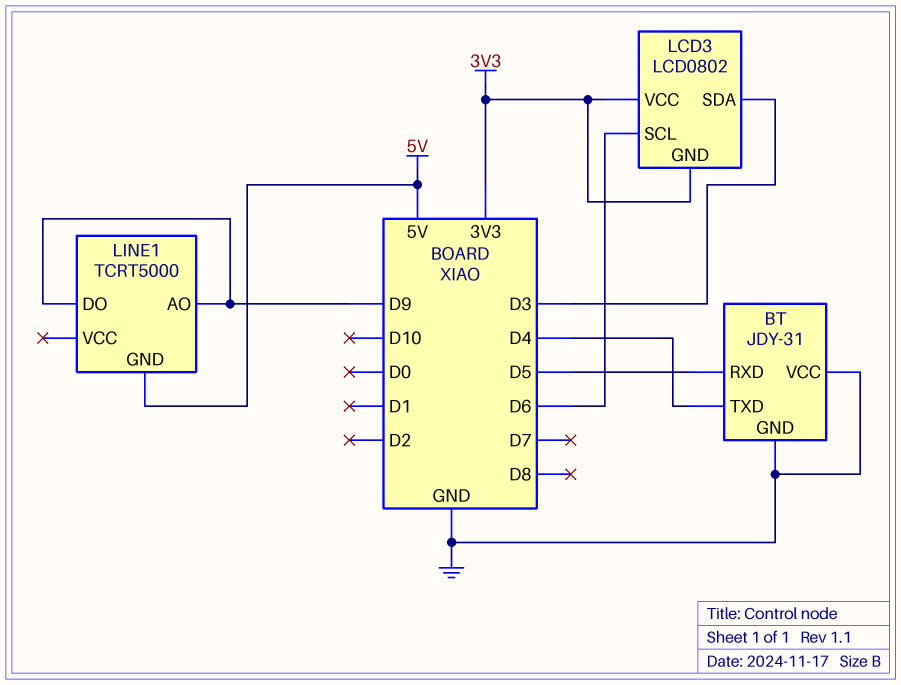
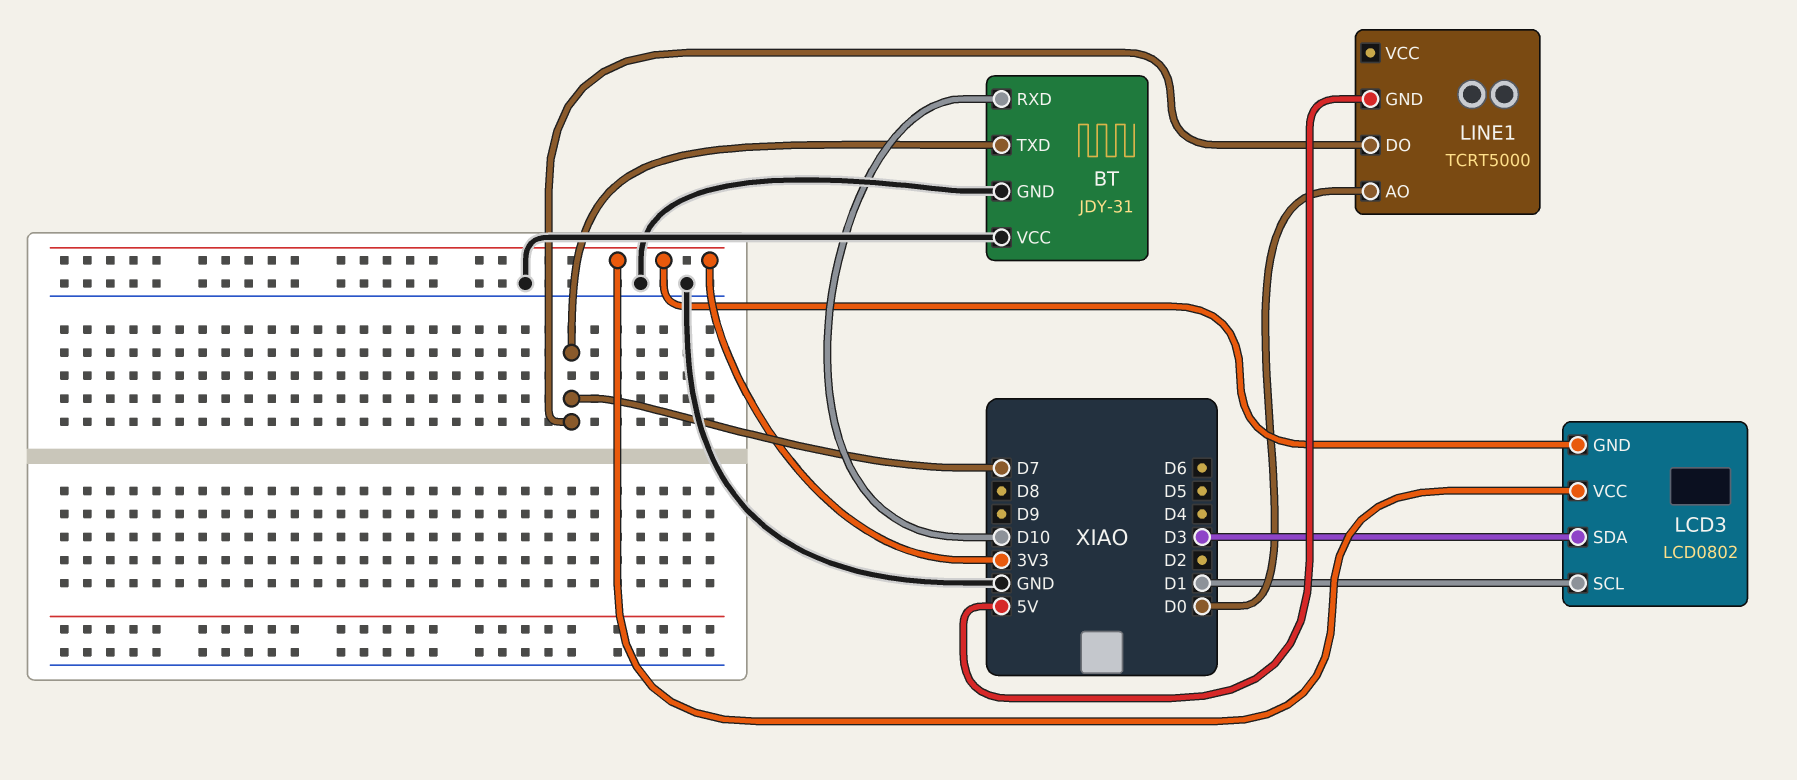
BT pin RXD: D5 -> D10
BT pin TXD: D4 -> D7
LCD3 pin SCL: D6 -> D1
LINE1 pin AO: D9 -> D0
LINE1 pin DO: D9 -> D7

